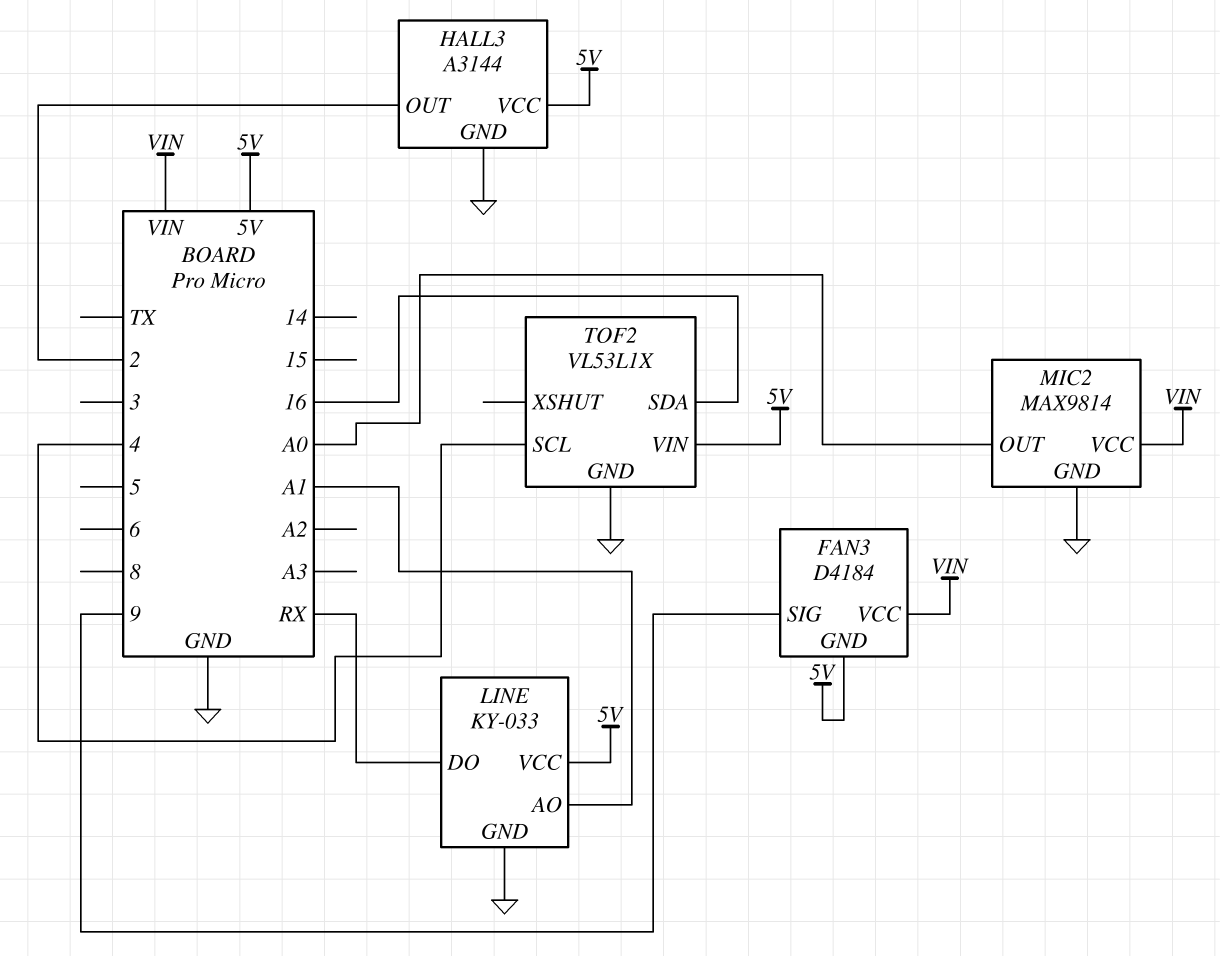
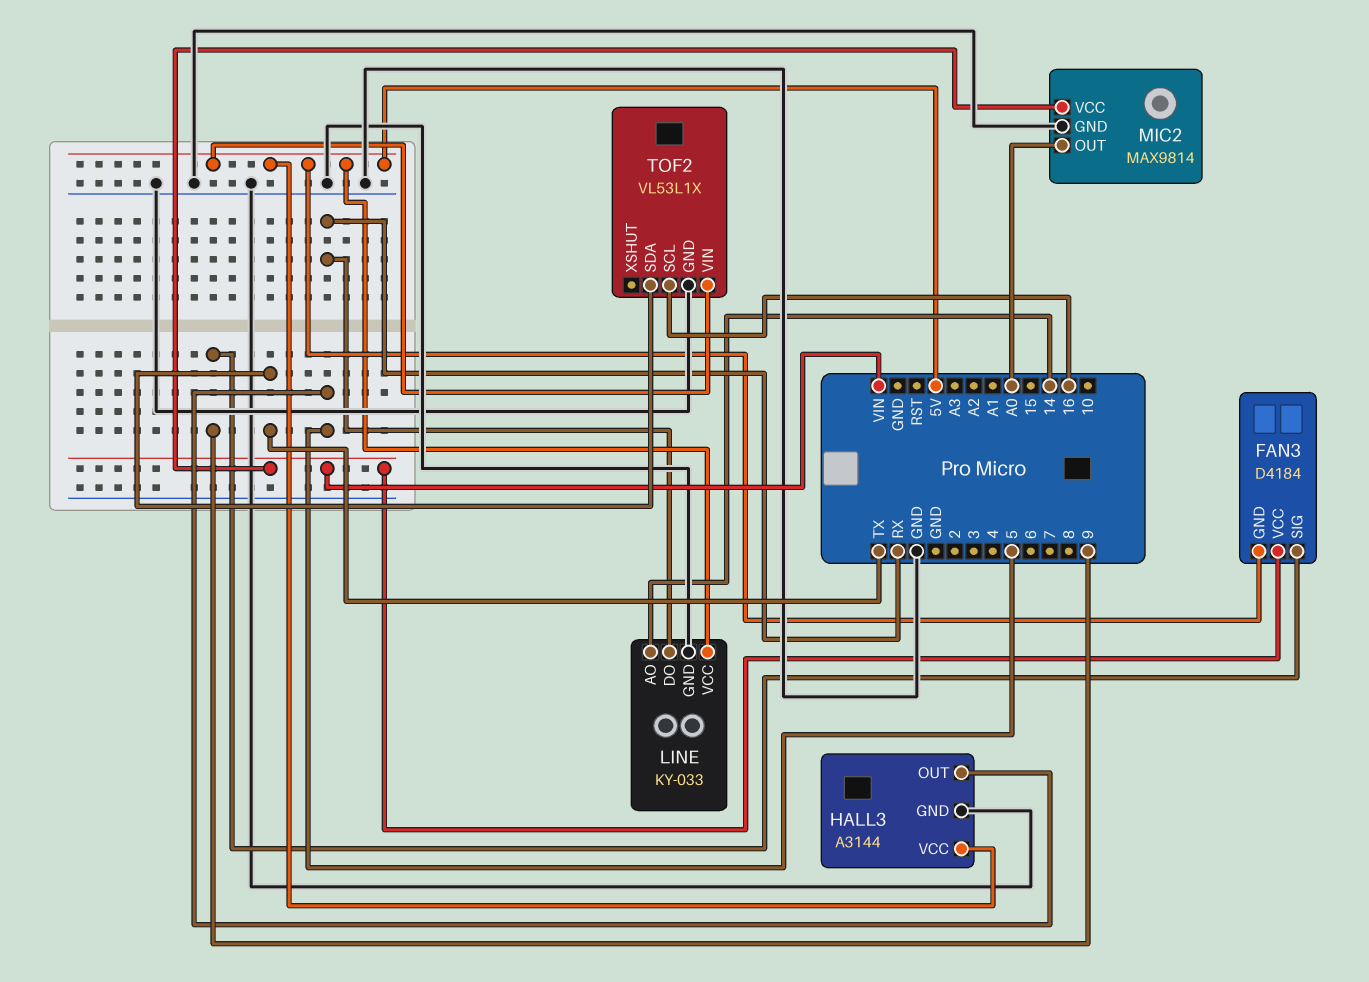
HALL3 pin OUT: 2 -> 5
LINE pin AO: A1 -> 14
TOF2 pin SCL: 4 -> 16
TOF2 pin SDA: 16 -> TX

